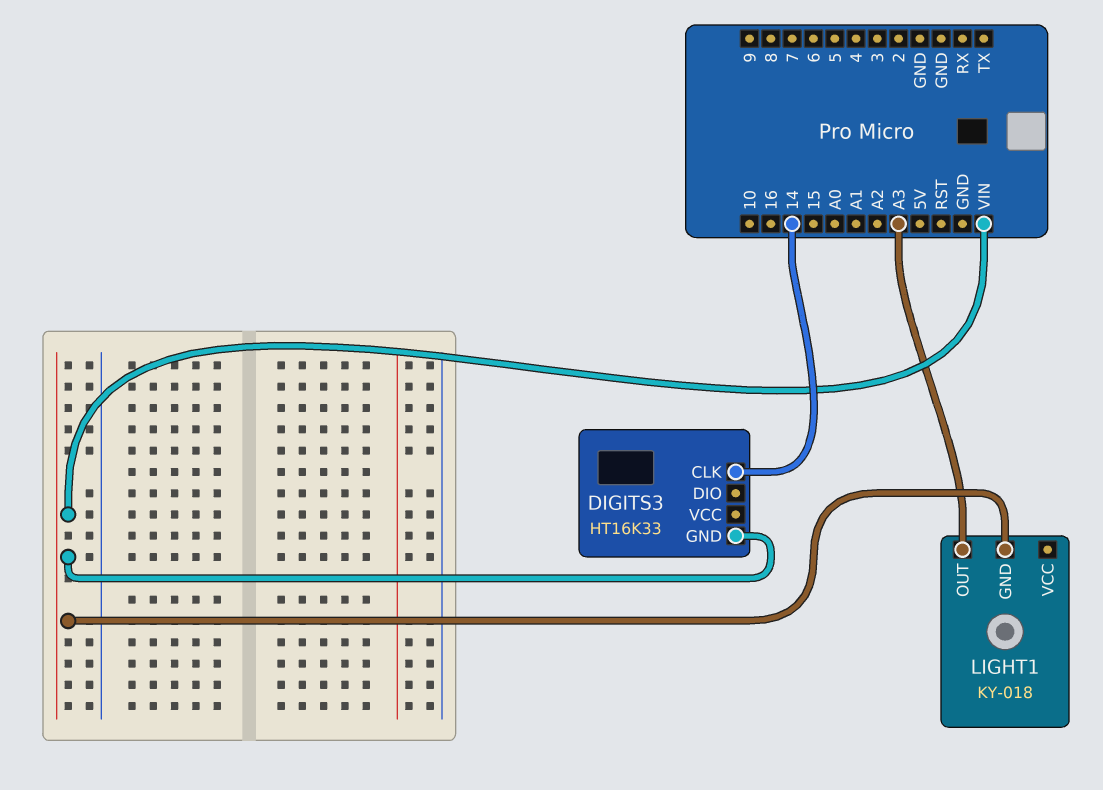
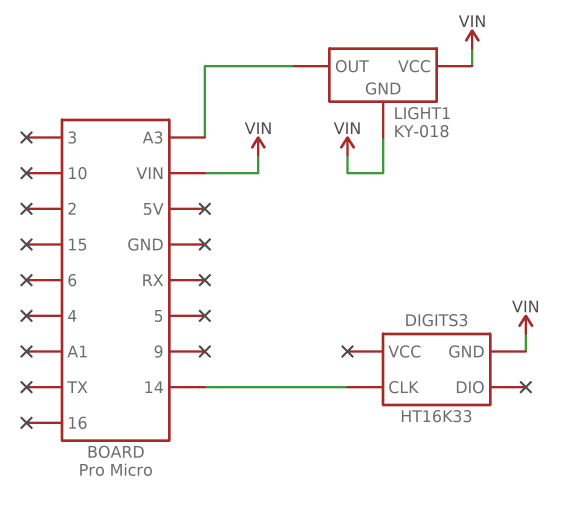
LIGHT1 pin VCC: none -> VIN

